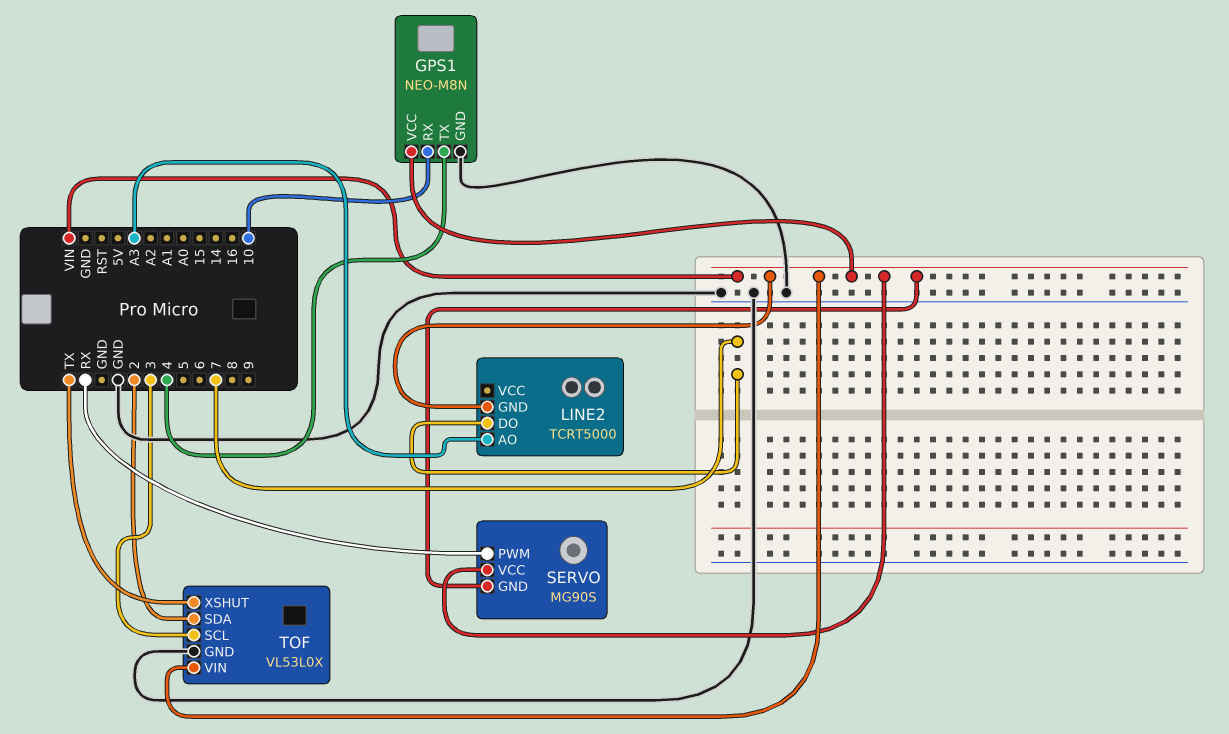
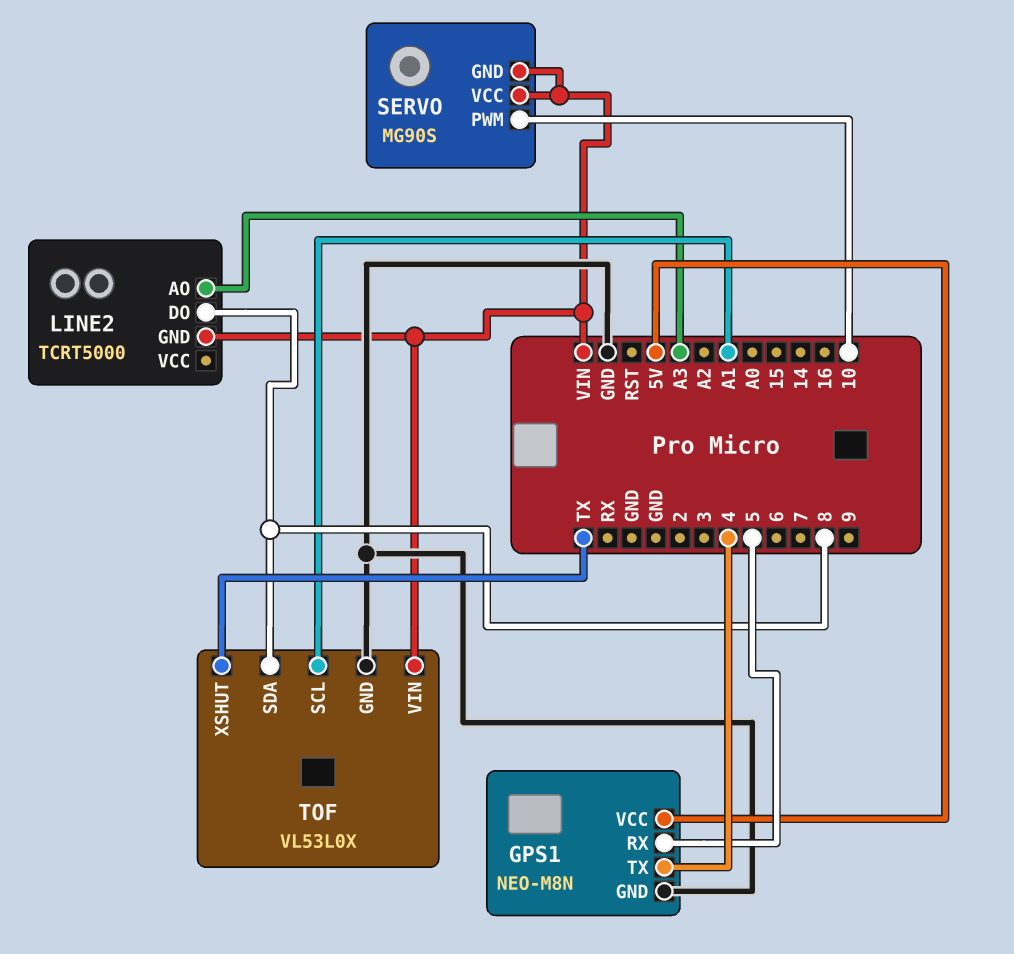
GPS1 pin RX: 10 -> 5
GPS1 pin VCC: VIN -> 5V
LINE2 pin DO: 7 -> 8
SERVO pin PWM: RX -> 10
TOF pin SCL: 3 -> A1
TOF pin SDA: 2 -> 8

